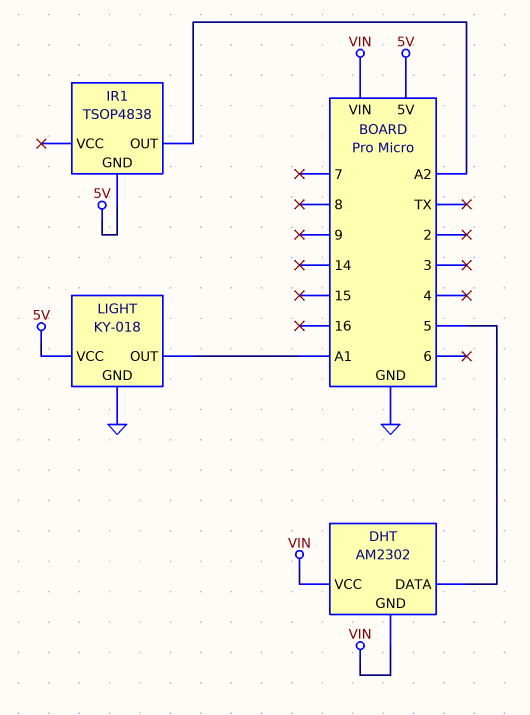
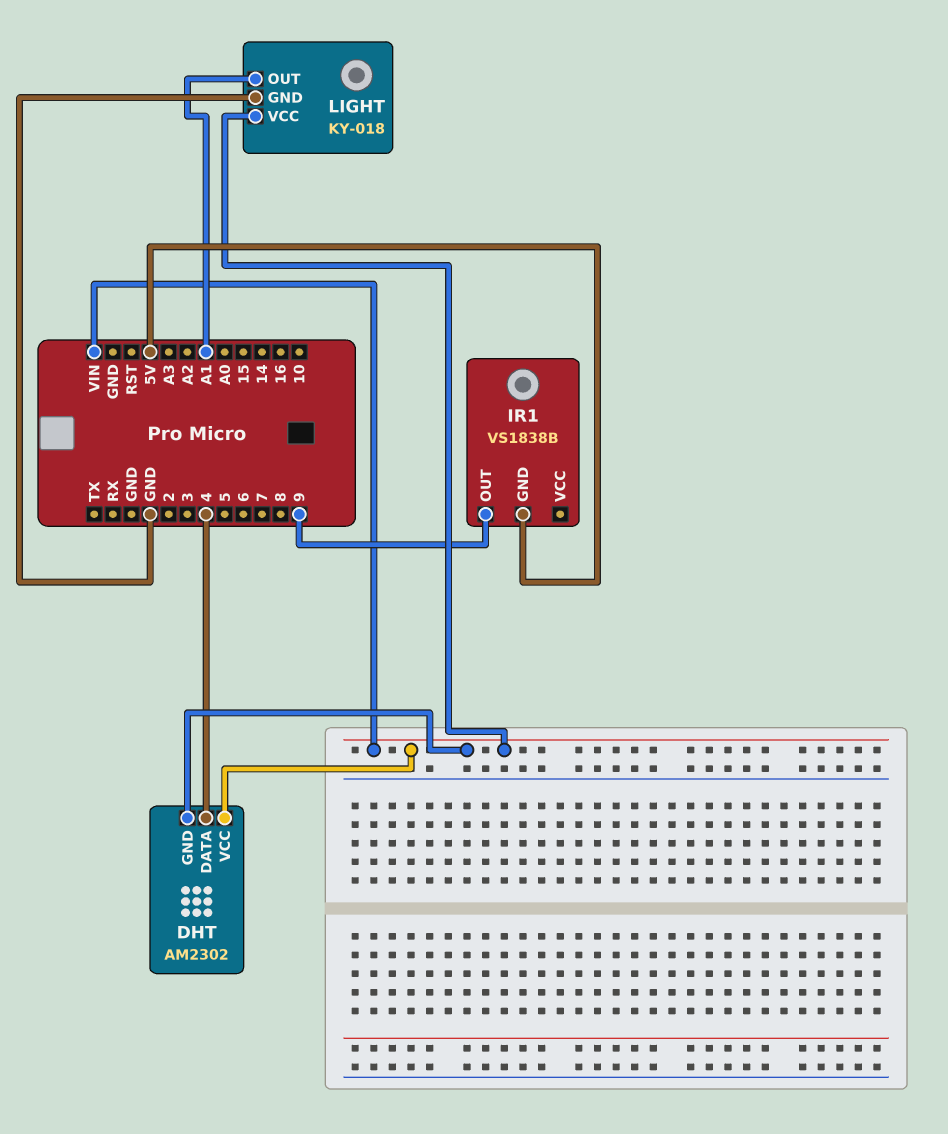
DHT pin DATA: 5 -> 4
IR1: TSOP4838 -> VS1838B
IR1 pin OUT: A2 -> 9
LIGHT pin VCC: 5V -> VIN

